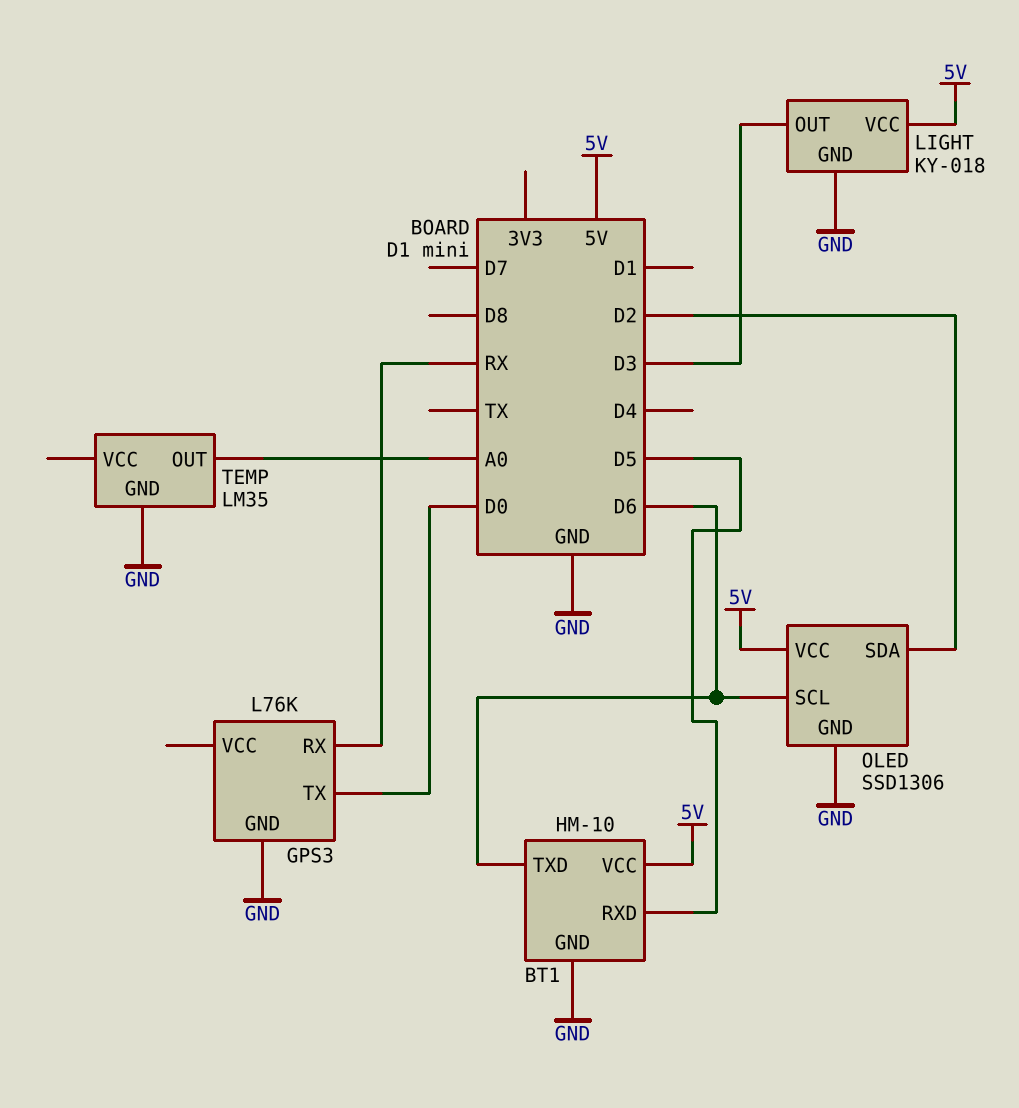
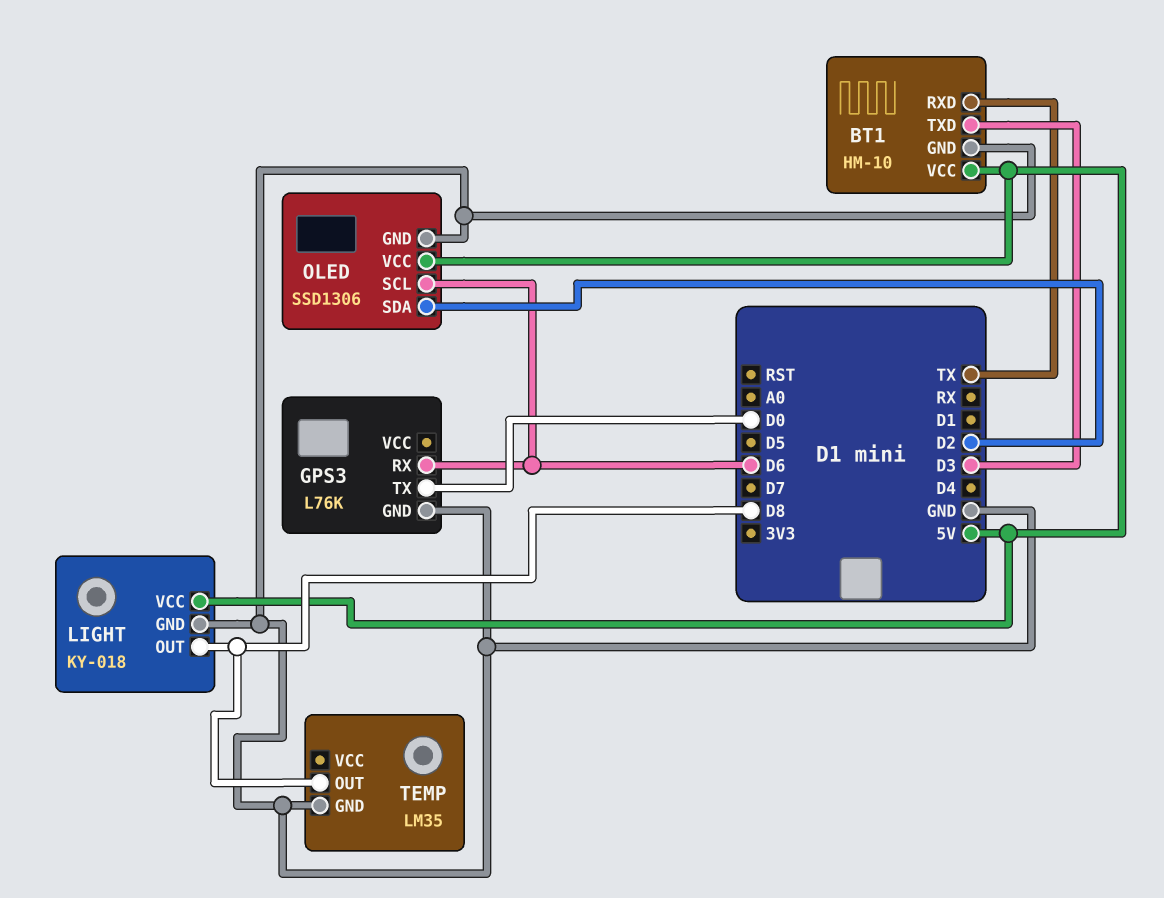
BT1 pin RXD: D5 -> TX
BT1 pin TXD: D6 -> D3
GPS3 pin RX: RX -> D6
LIGHT pin OUT: D3 -> D8
TEMP pin OUT: A0 -> D8

